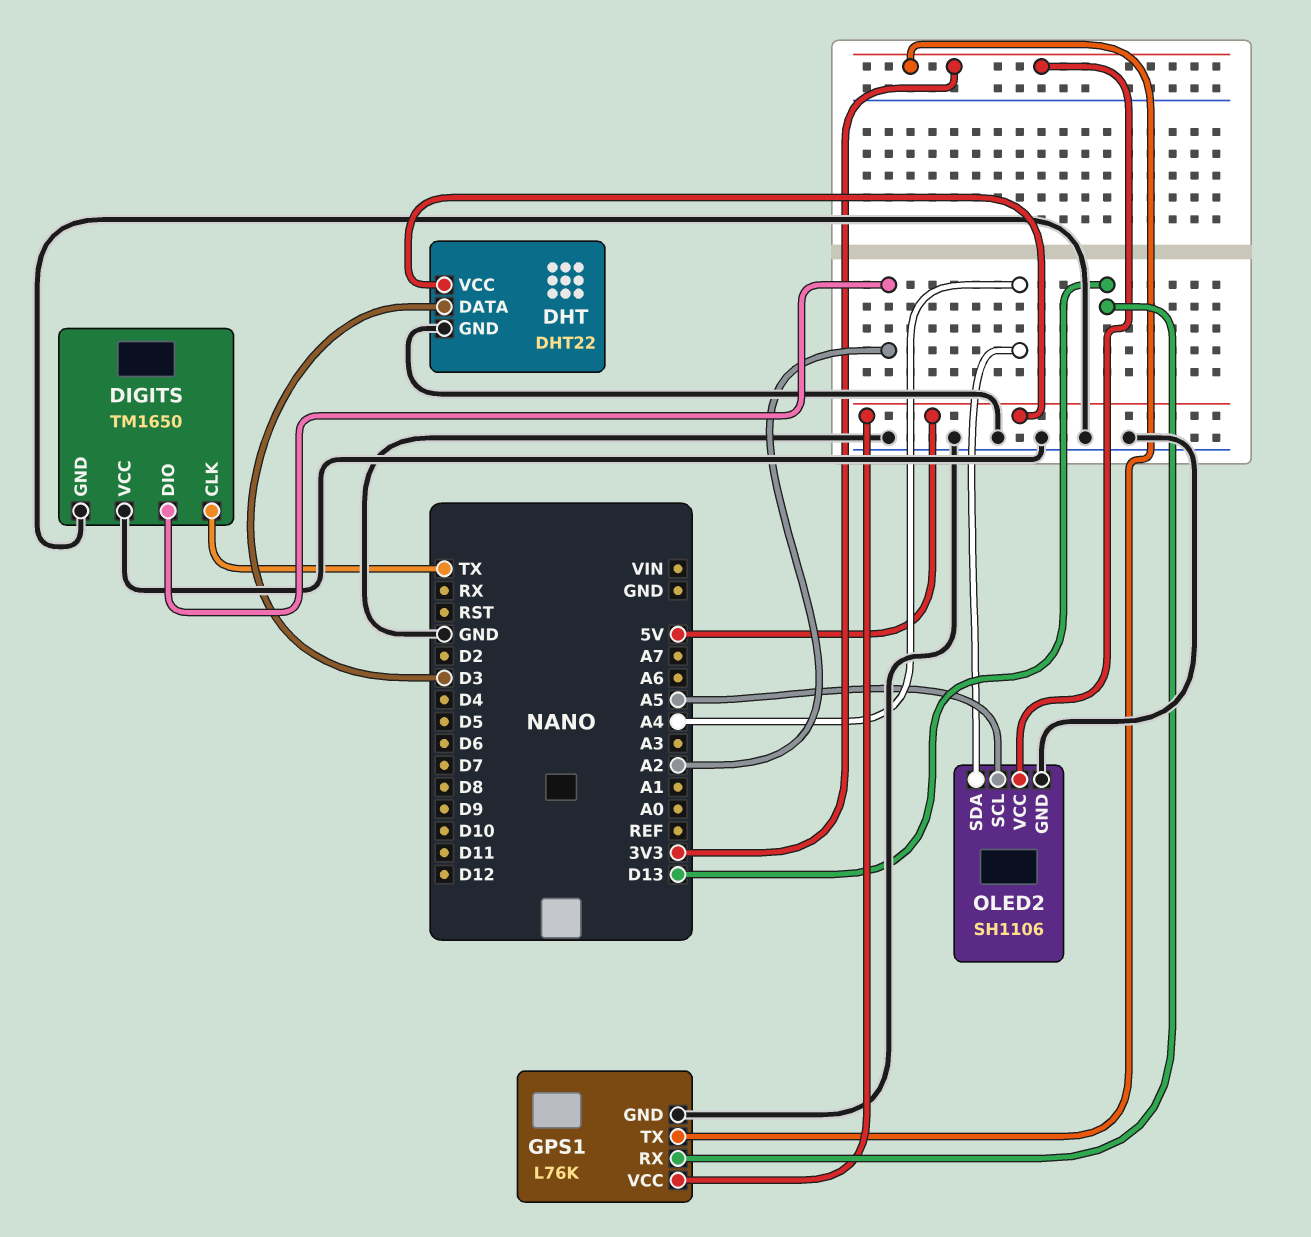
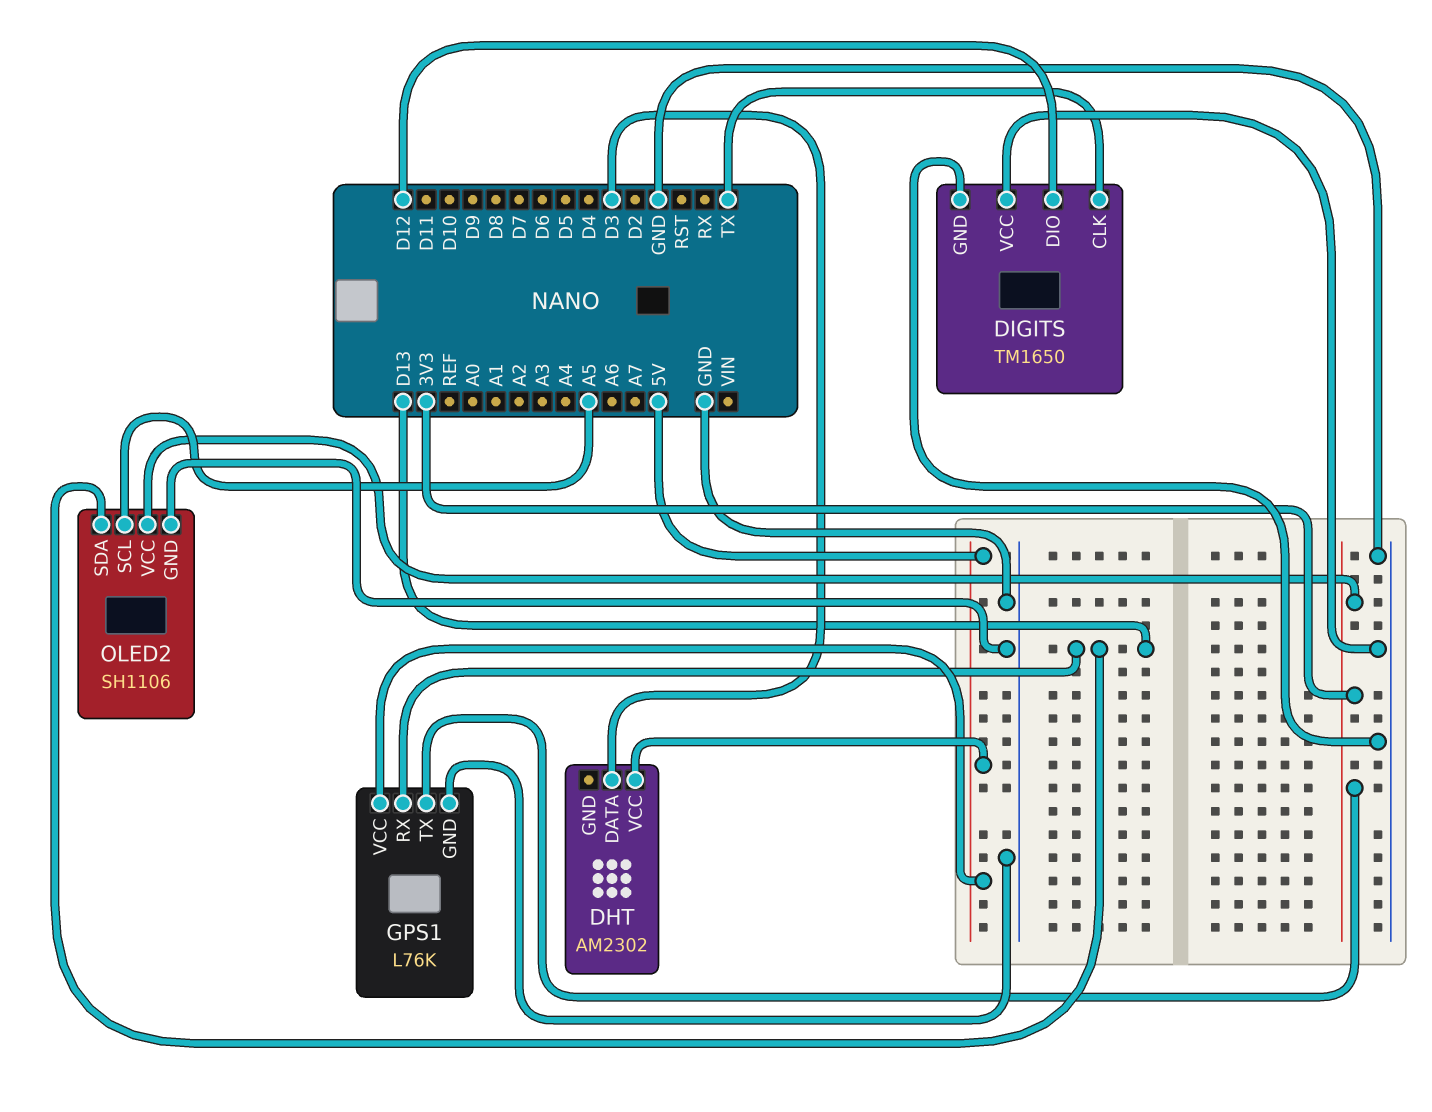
DHT: DHT22 -> AM2302
DHT pin GND: GND -> none
DIGITS pin DIO: A2 -> D12
OLED2 pin SDA: A4 -> D13

